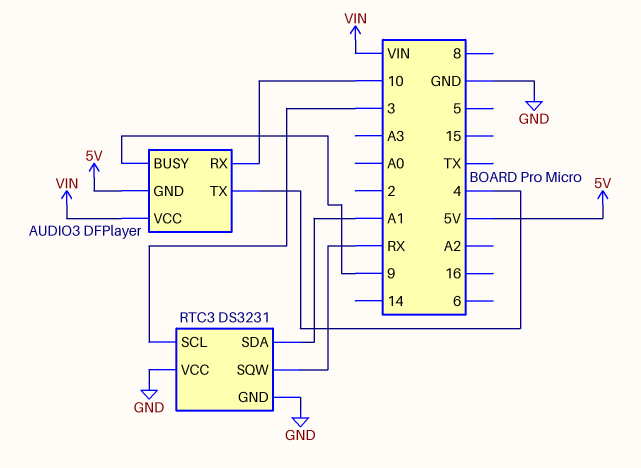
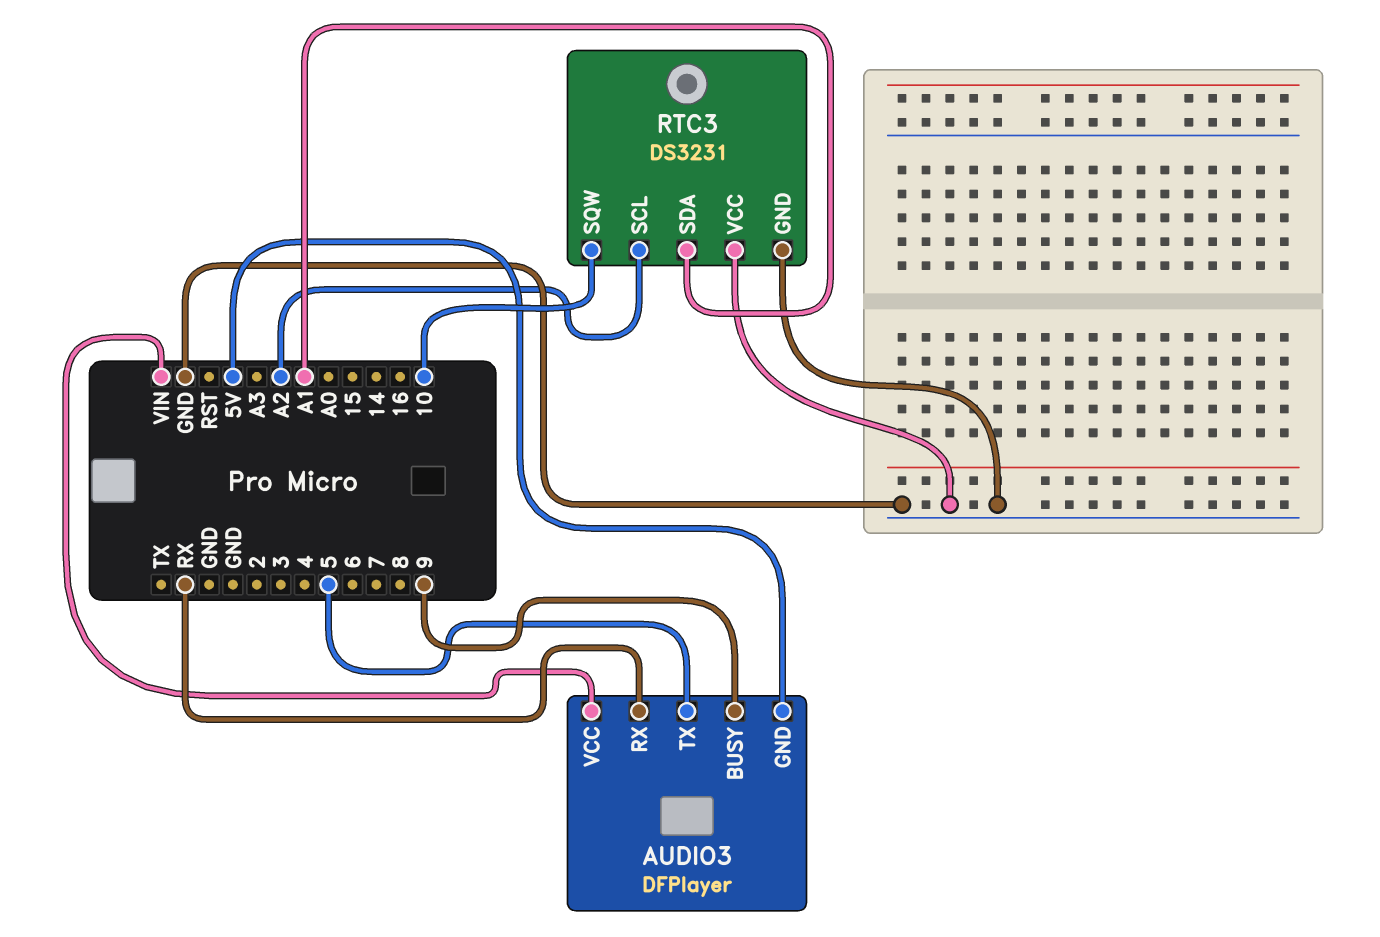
AUDIO3 pin RX: 10 -> RX
AUDIO3 pin TX: 4 -> 5
RTC3 pin SCL: 3 -> A2
RTC3 pin SQW: RX -> 10

